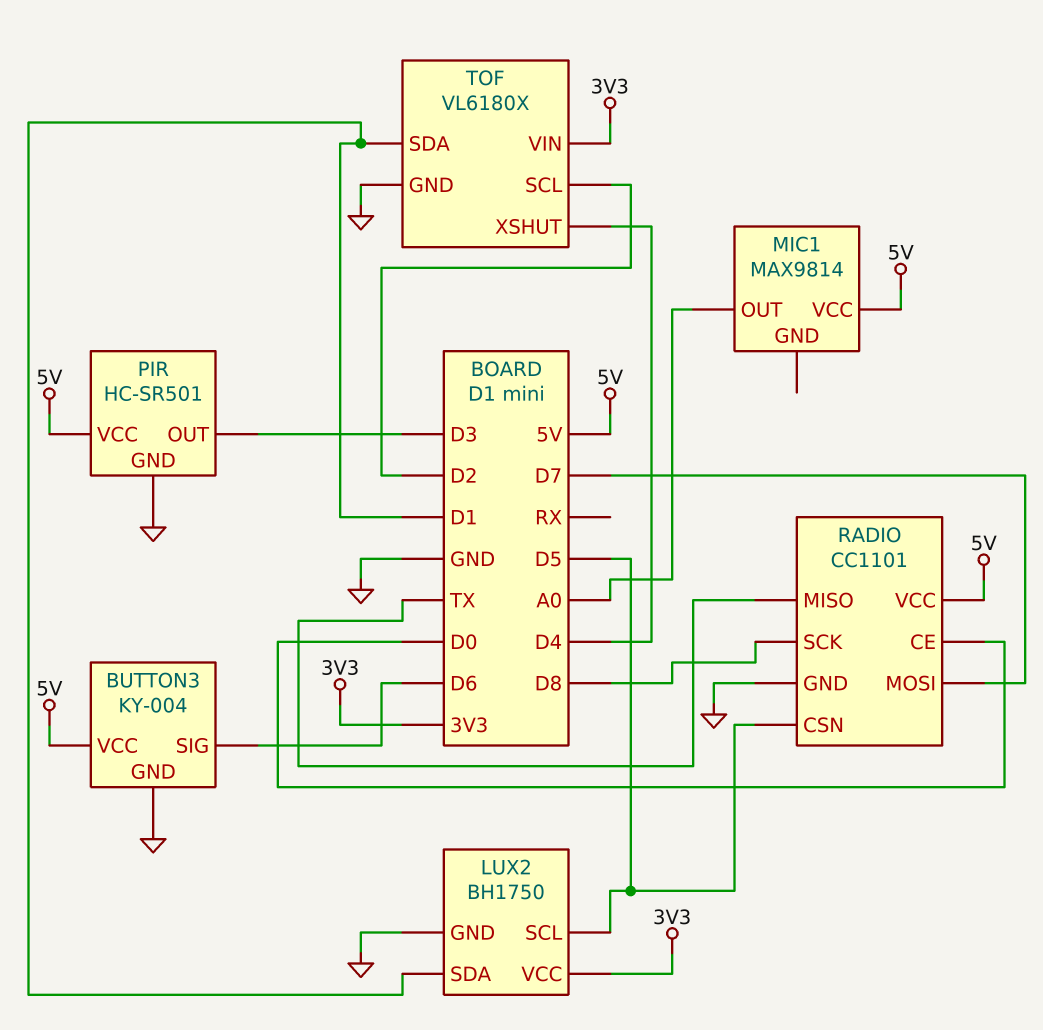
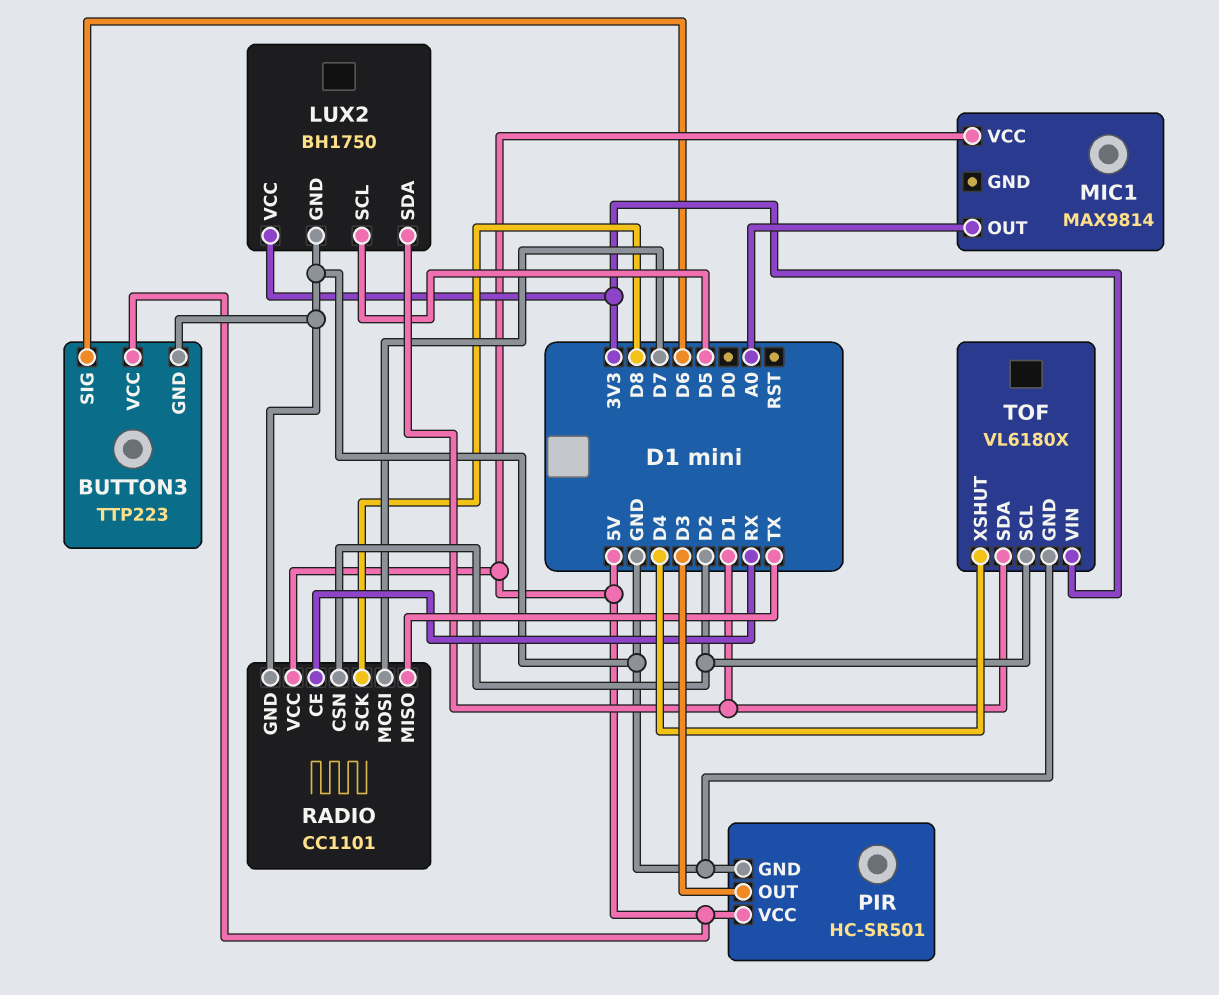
BUTTON3: KY-004 -> TTP223
RADIO pin CE: D0 -> RX
RADIO pin CSN: D5 -> D2

